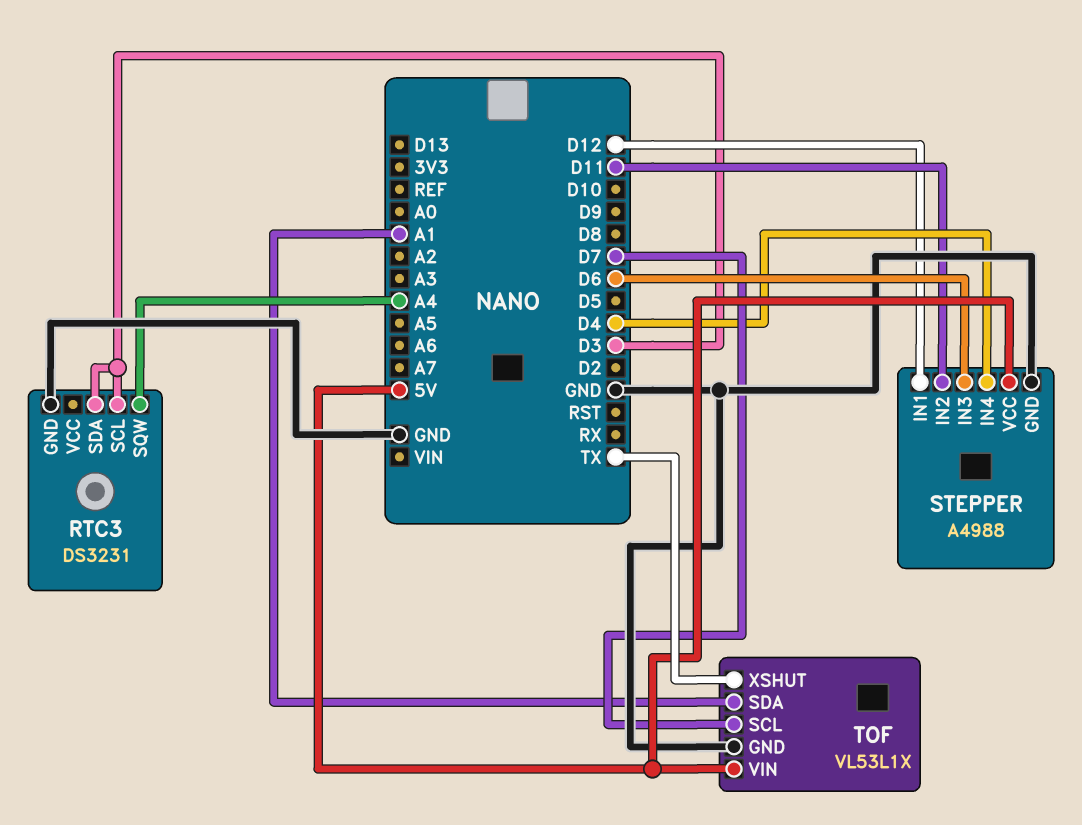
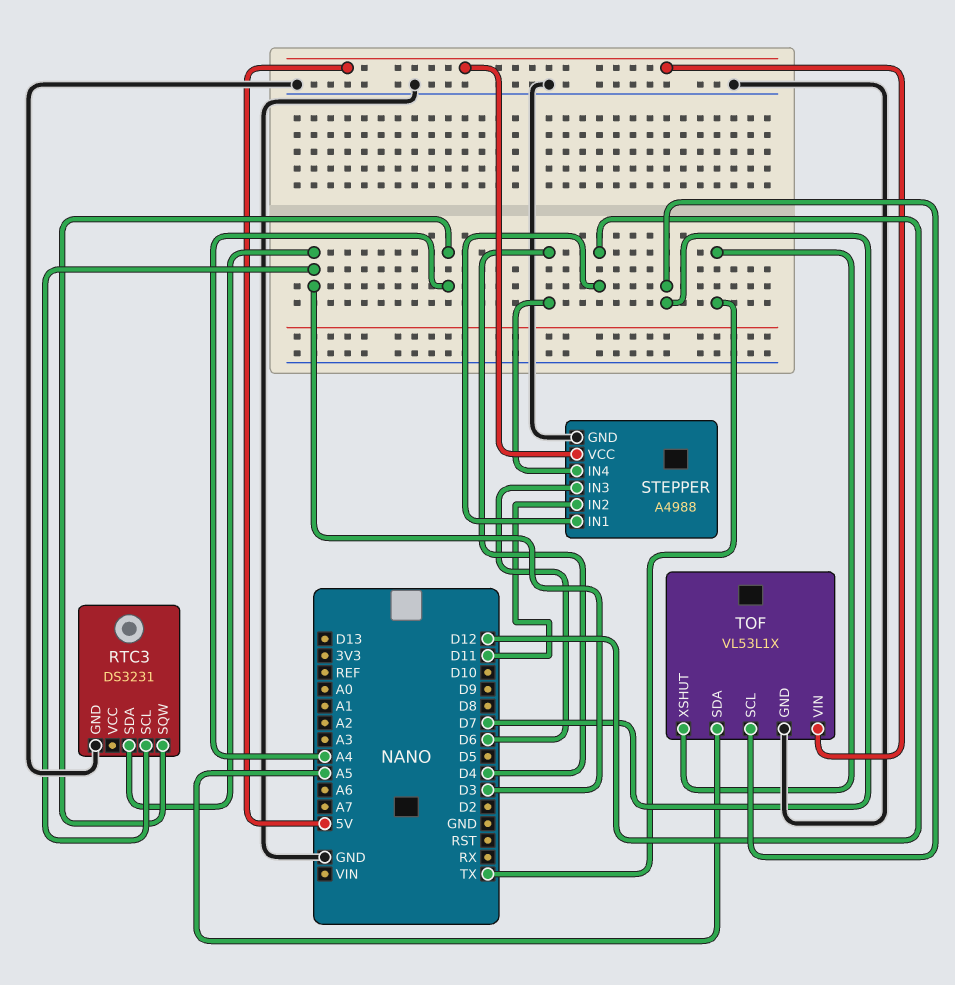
TOF pin SDA: A1 -> A5

